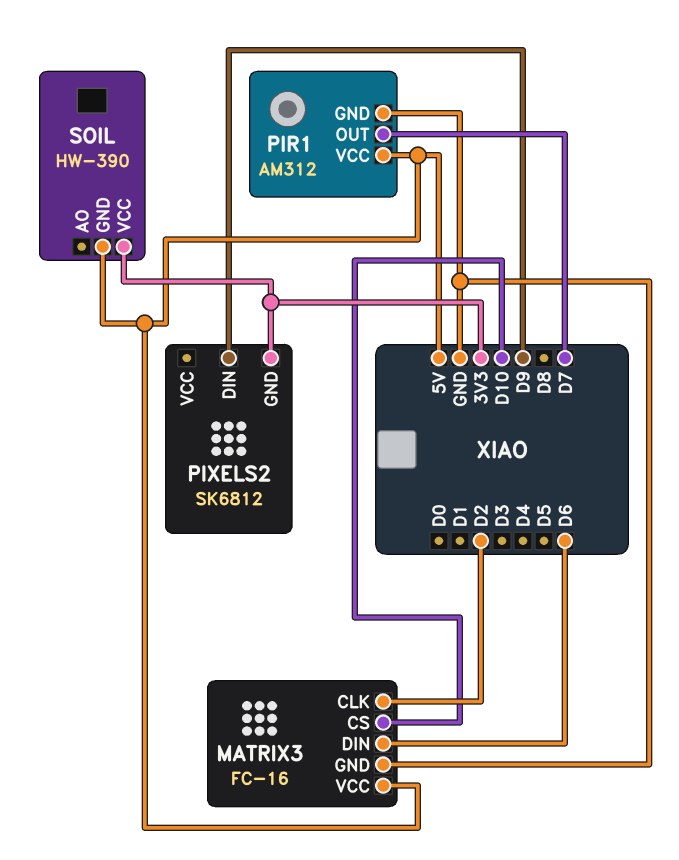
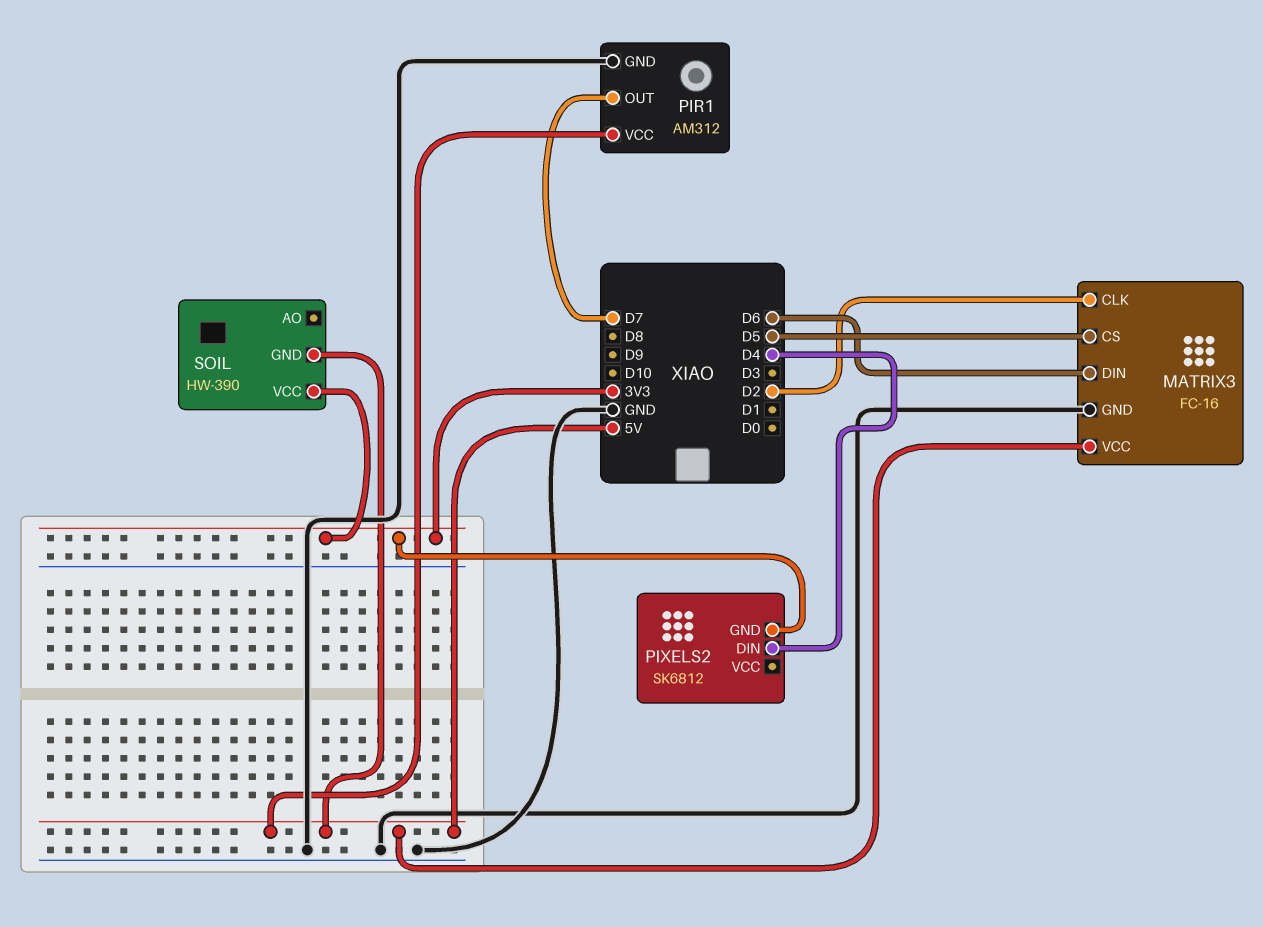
MATRIX3 pin CS: D10 -> D5
PIXELS2 pin DIN: D9 -> D4

